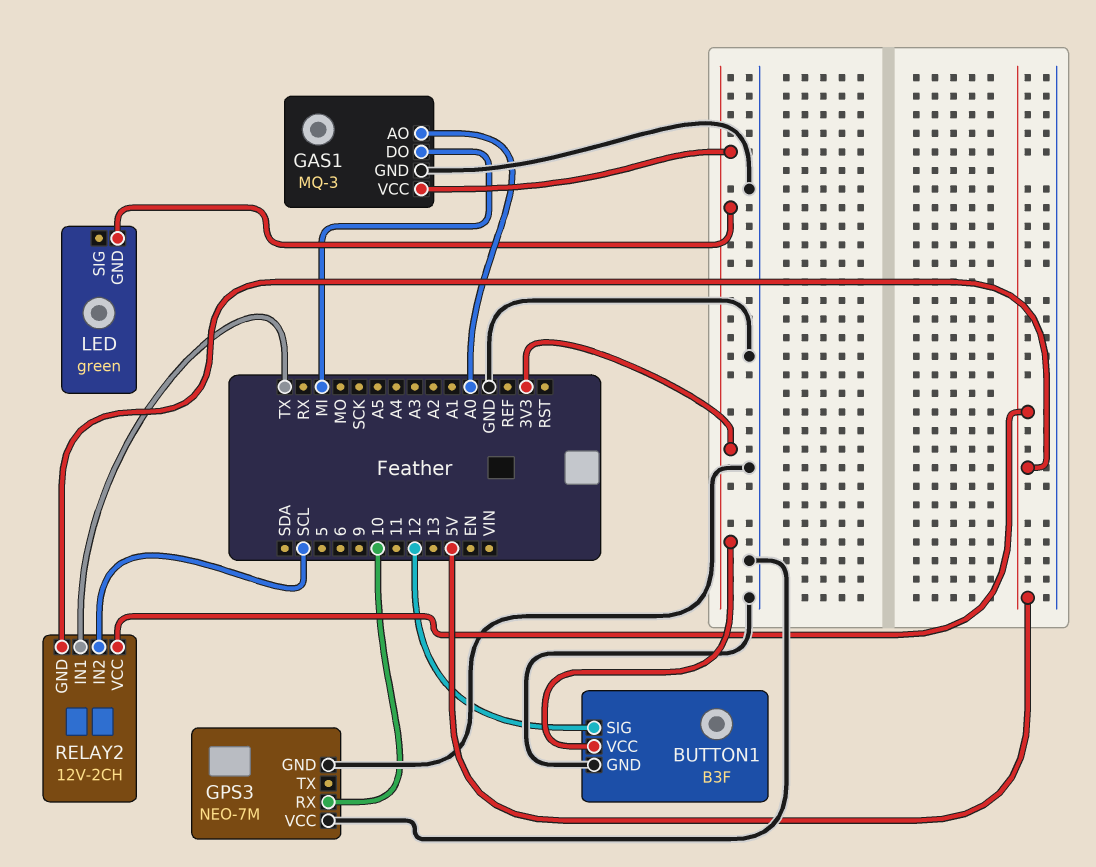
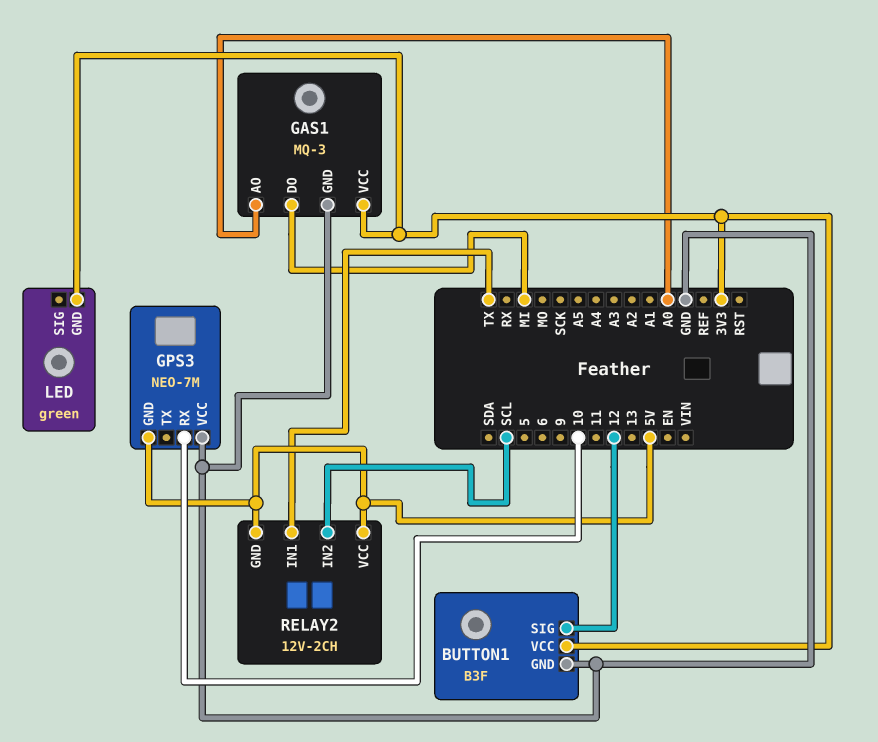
GPS3 pin GND: GND -> 5V

